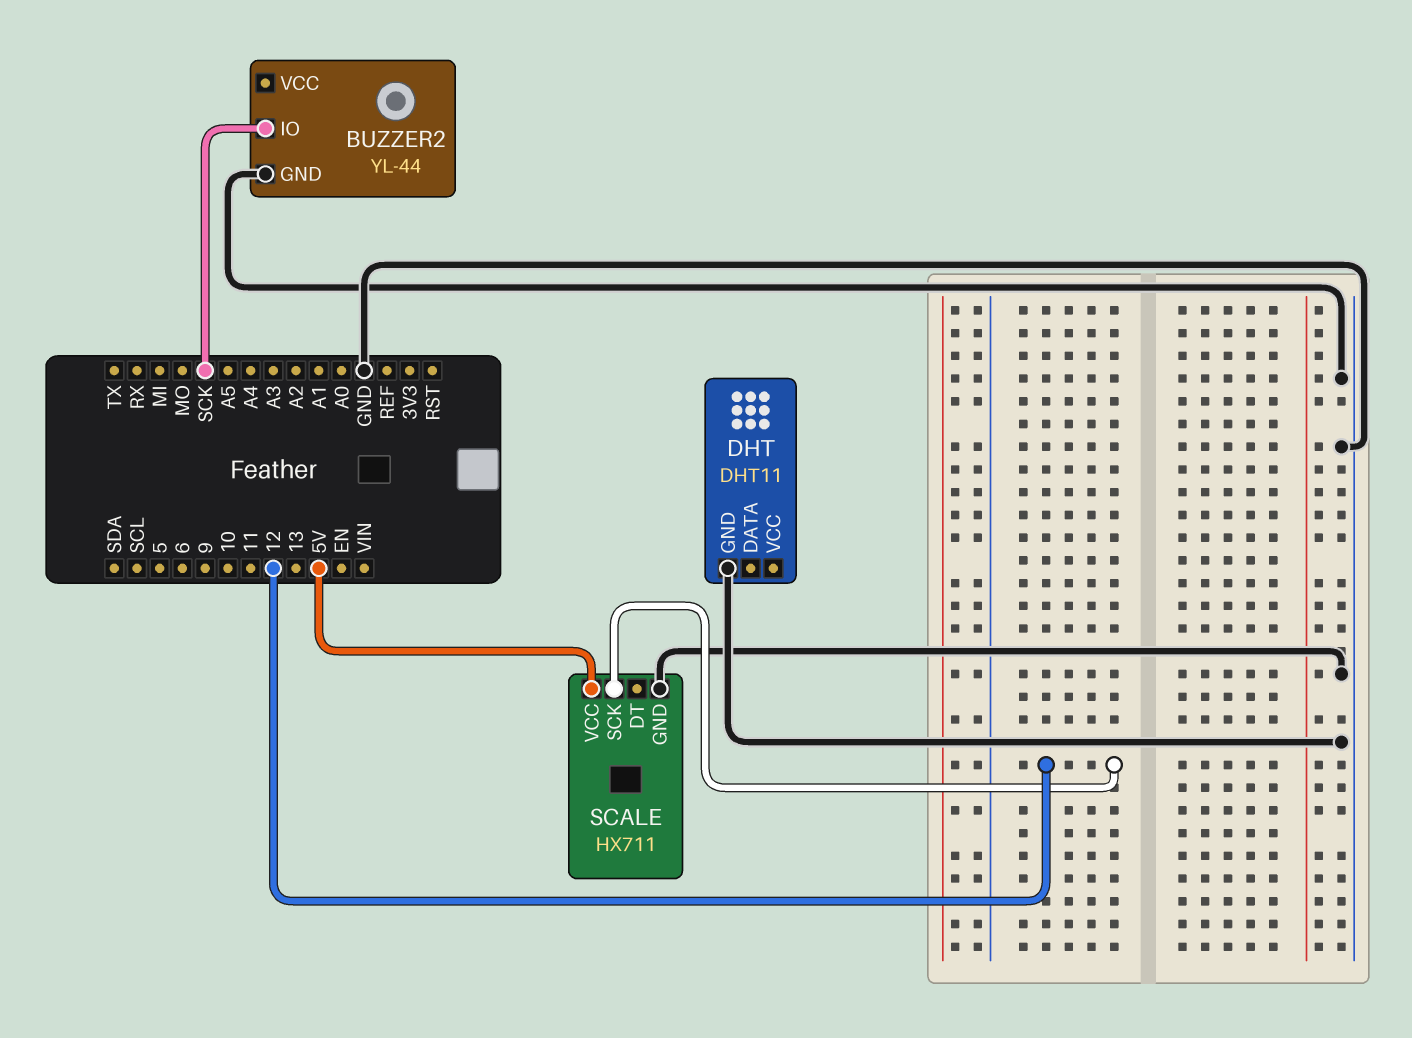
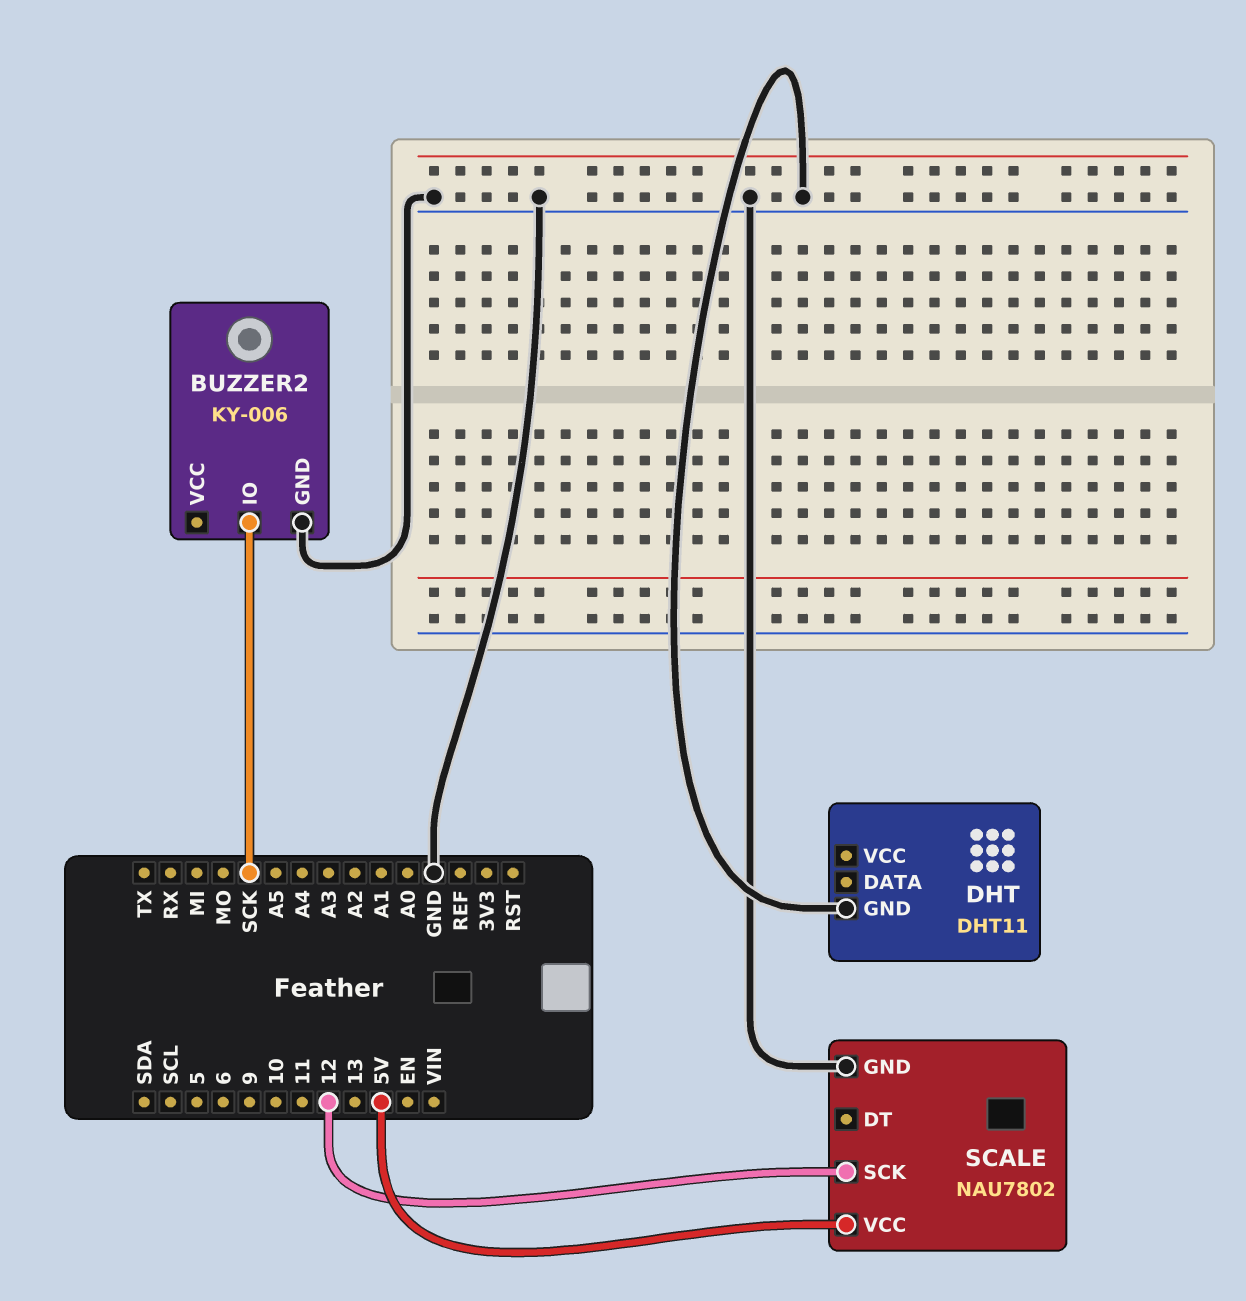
BUZZER2: YL-44 -> KY-006
SCALE: HX711 -> NAU7802

